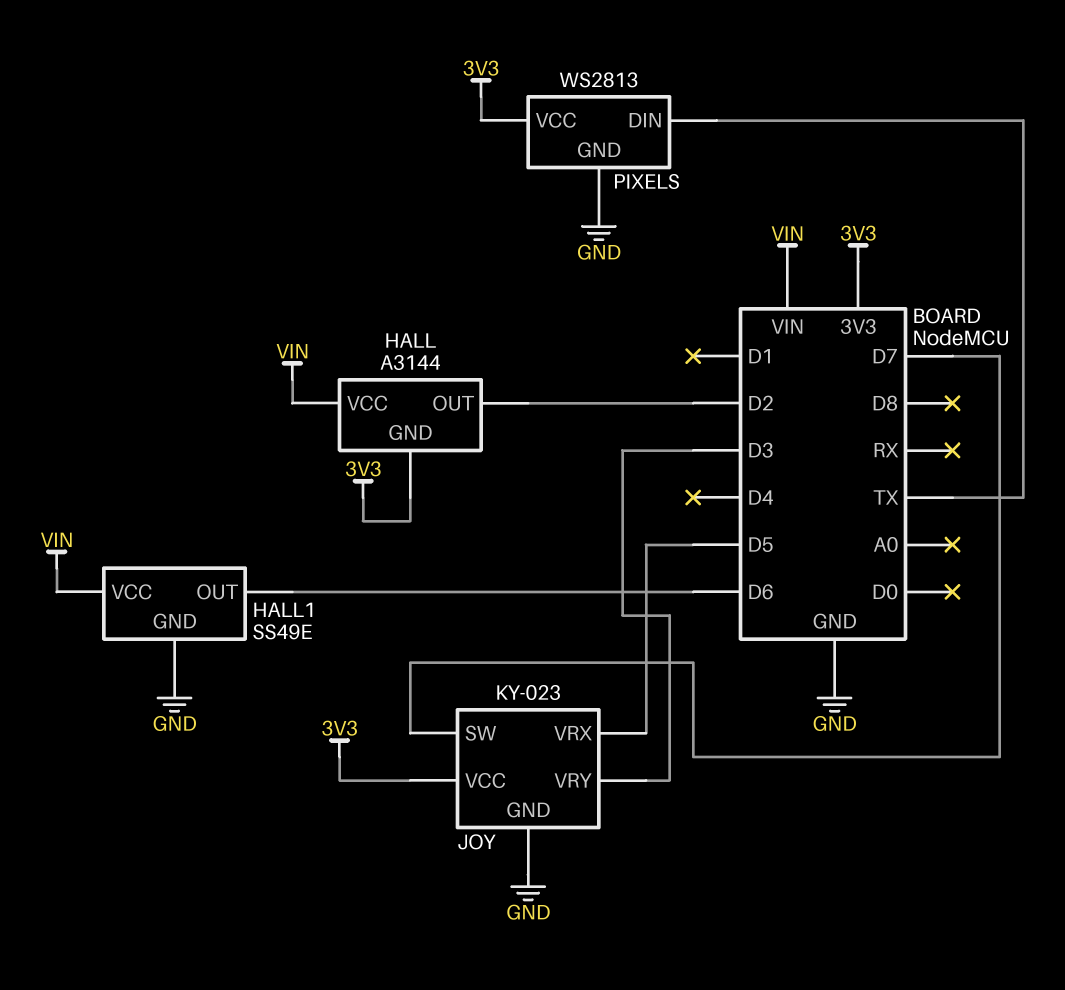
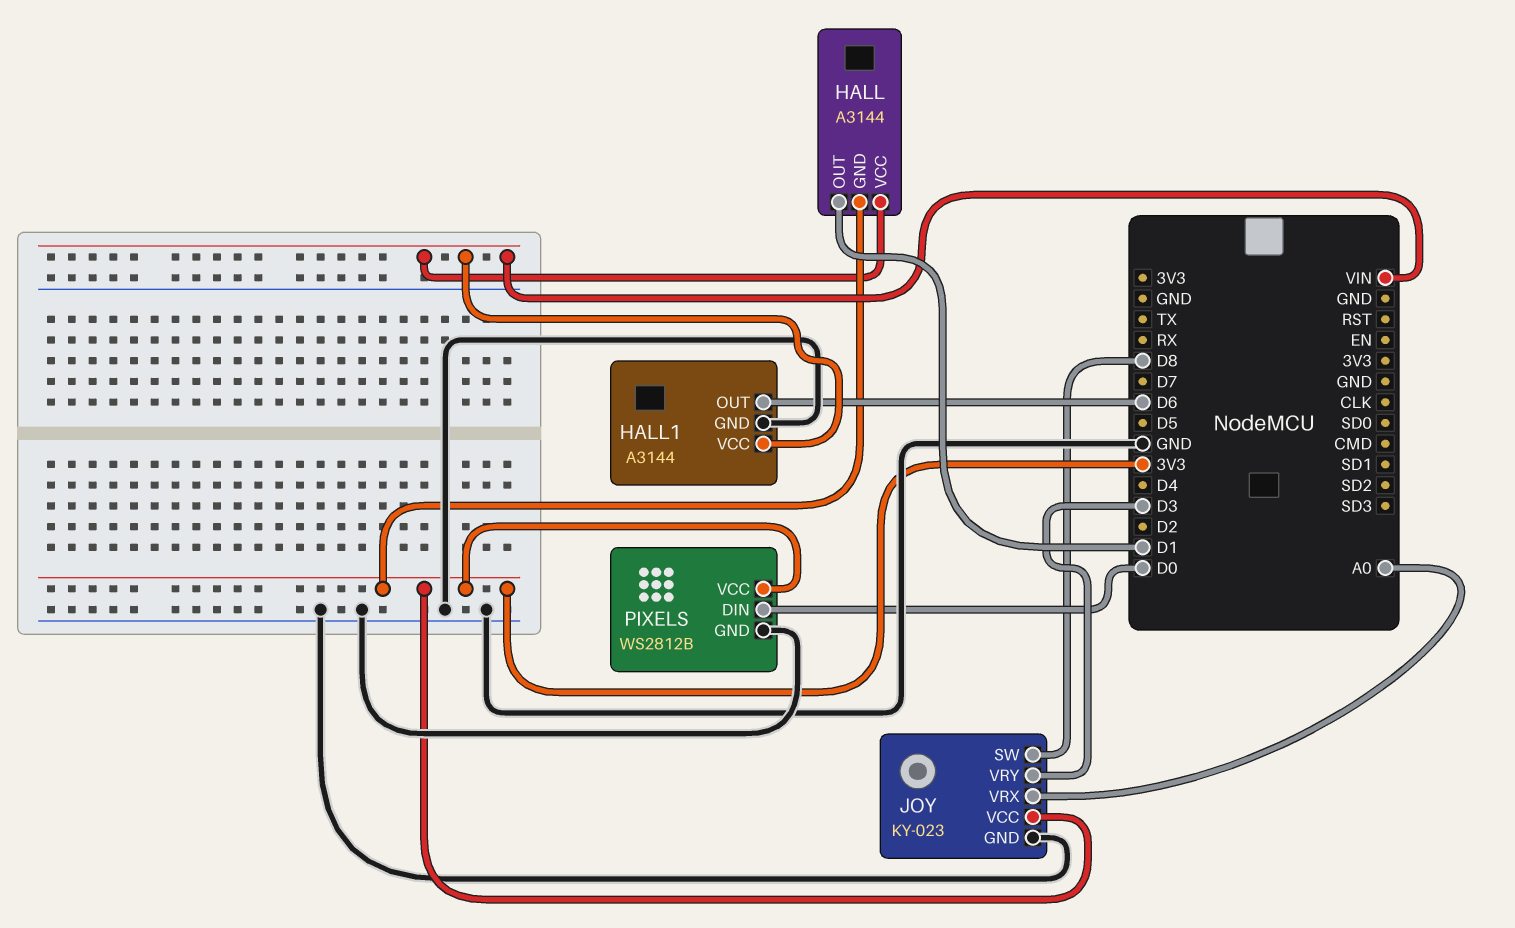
HALL pin OUT: D2 -> D1
HALL1: SS49E -> A3144
JOY pin SW: D7 -> D8
JOY pin VRX: D5 -> A0
PIXELS: WS2813 -> WS2812B
PIXELS pin DIN: TX -> D0

